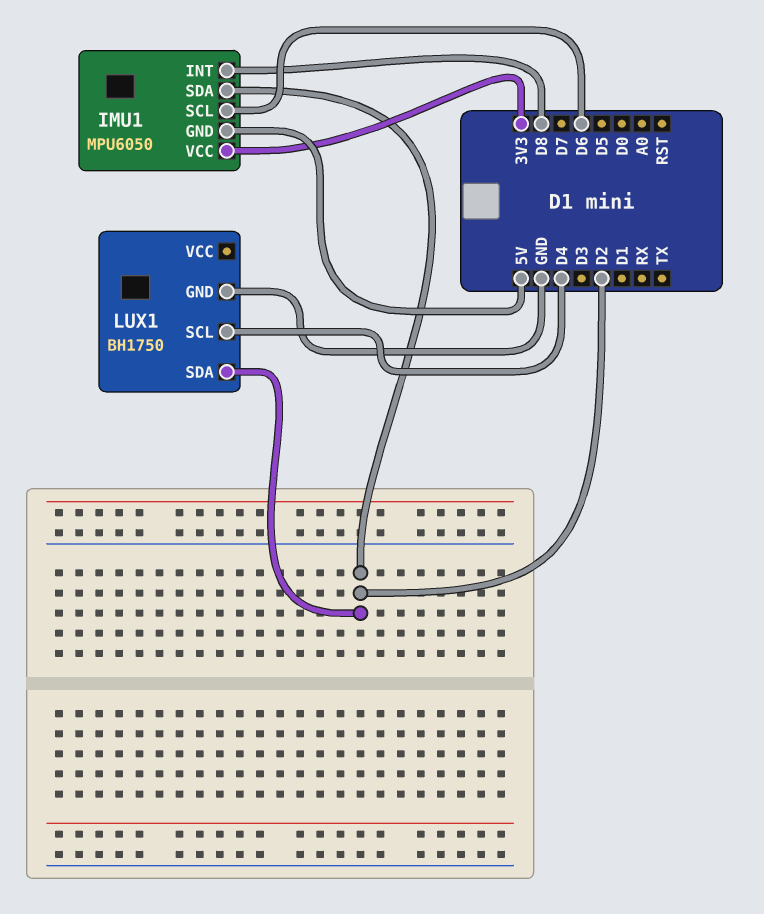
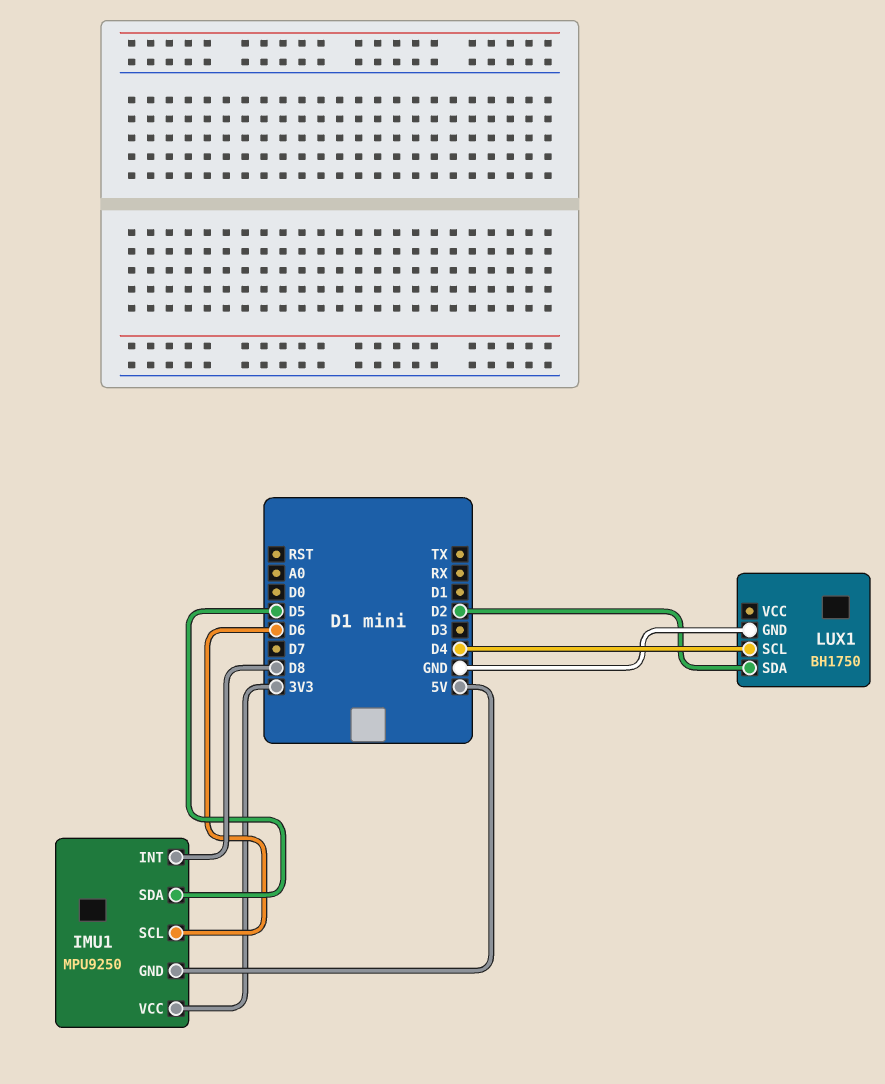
IMU1: MPU6050 -> MPU9250
IMU1 pin SDA: D2 -> D5

